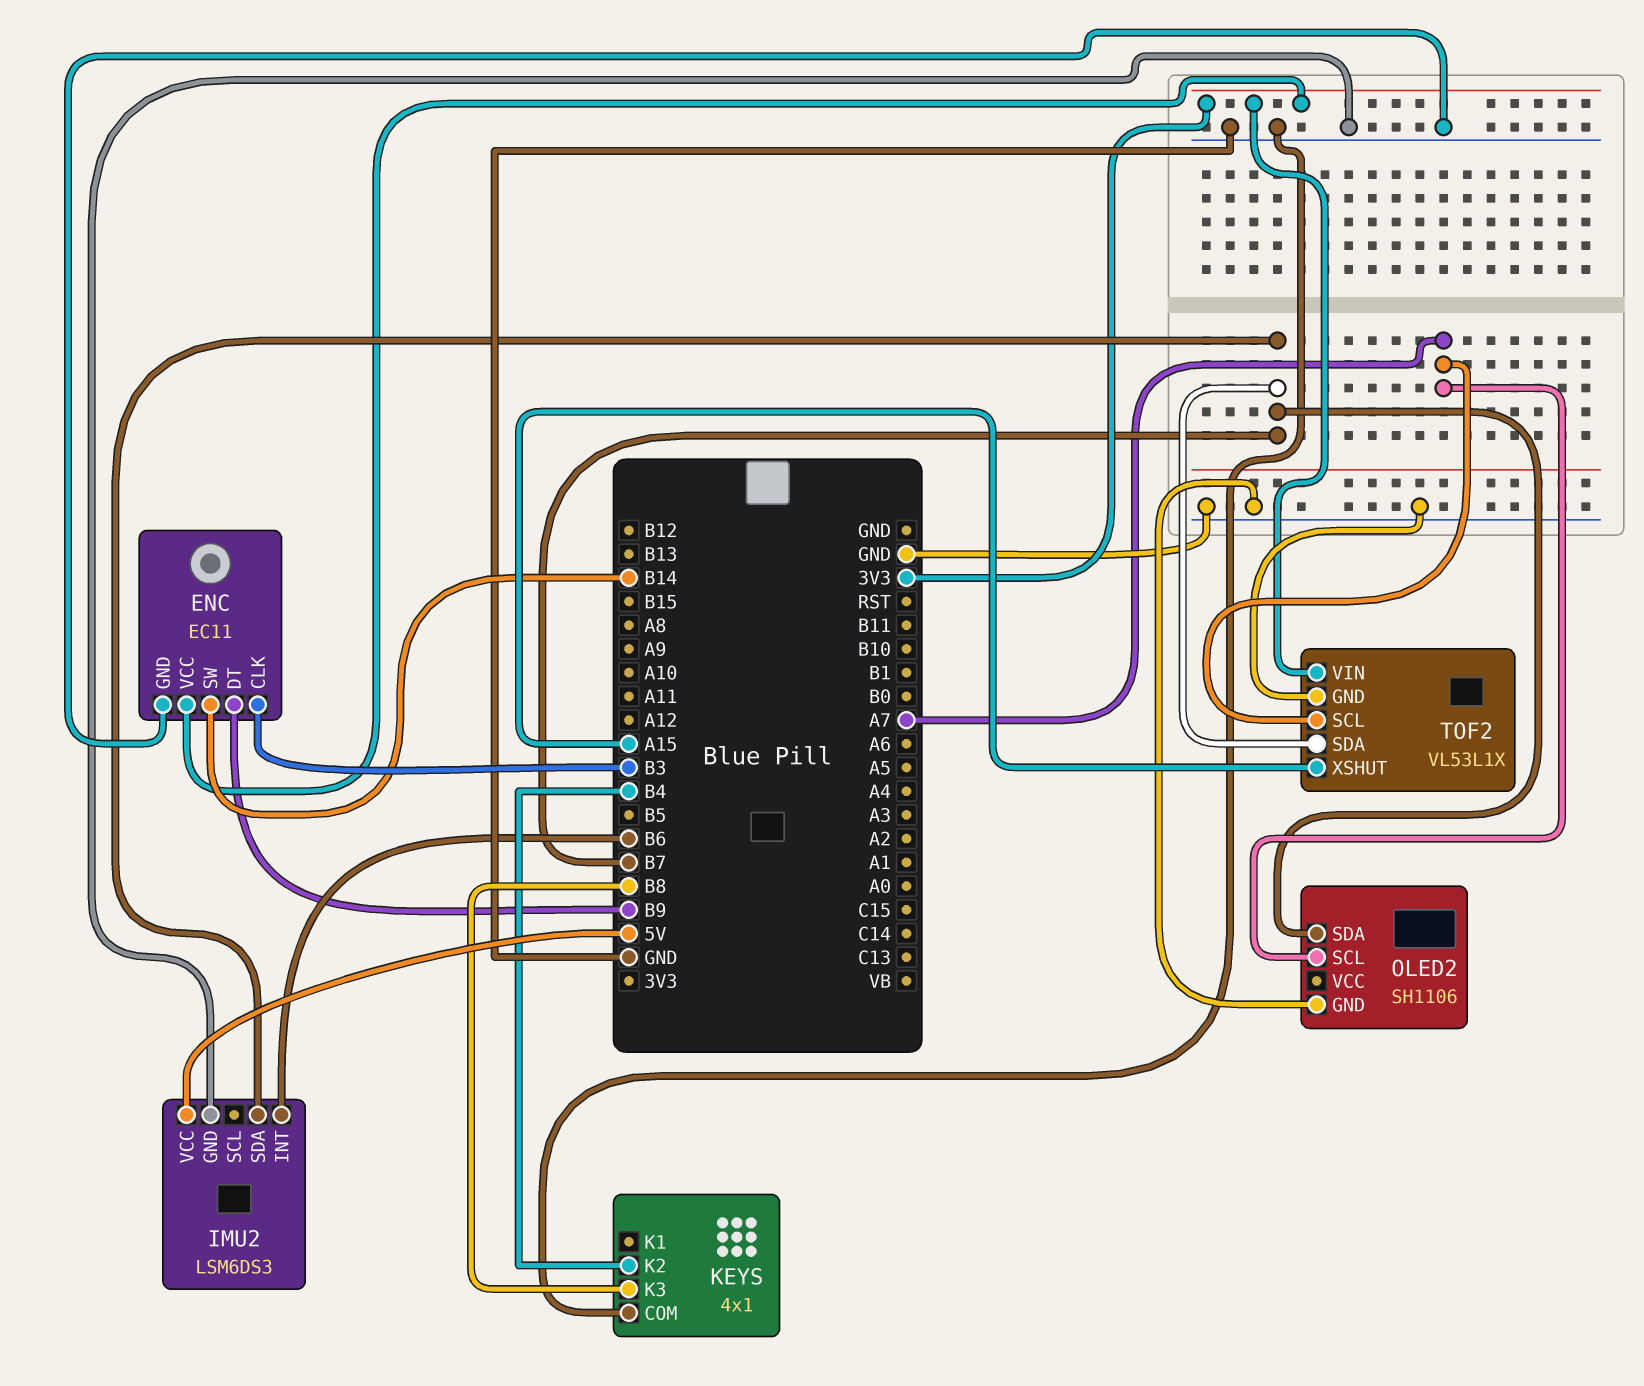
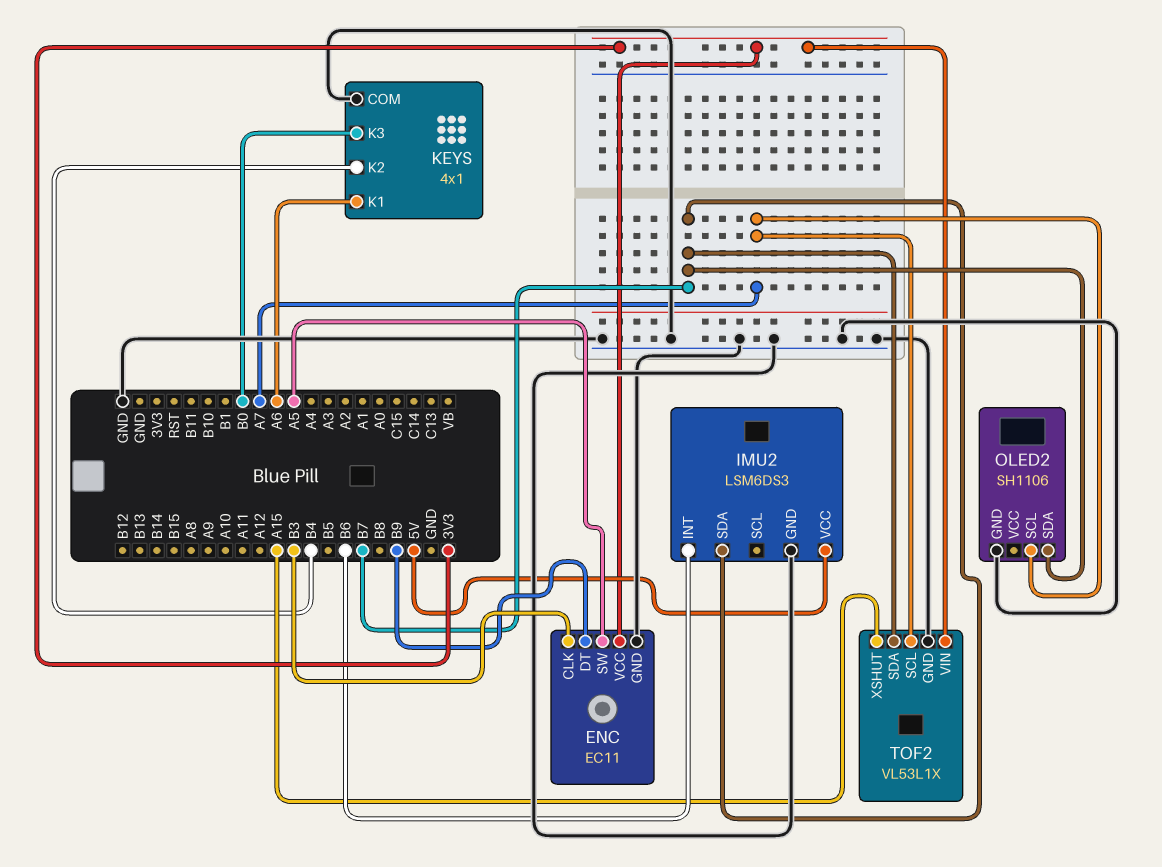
ENC pin SW: B14 -> A5
KEYS pin K1: none -> A6
KEYS pin K3: B8 -> B0

